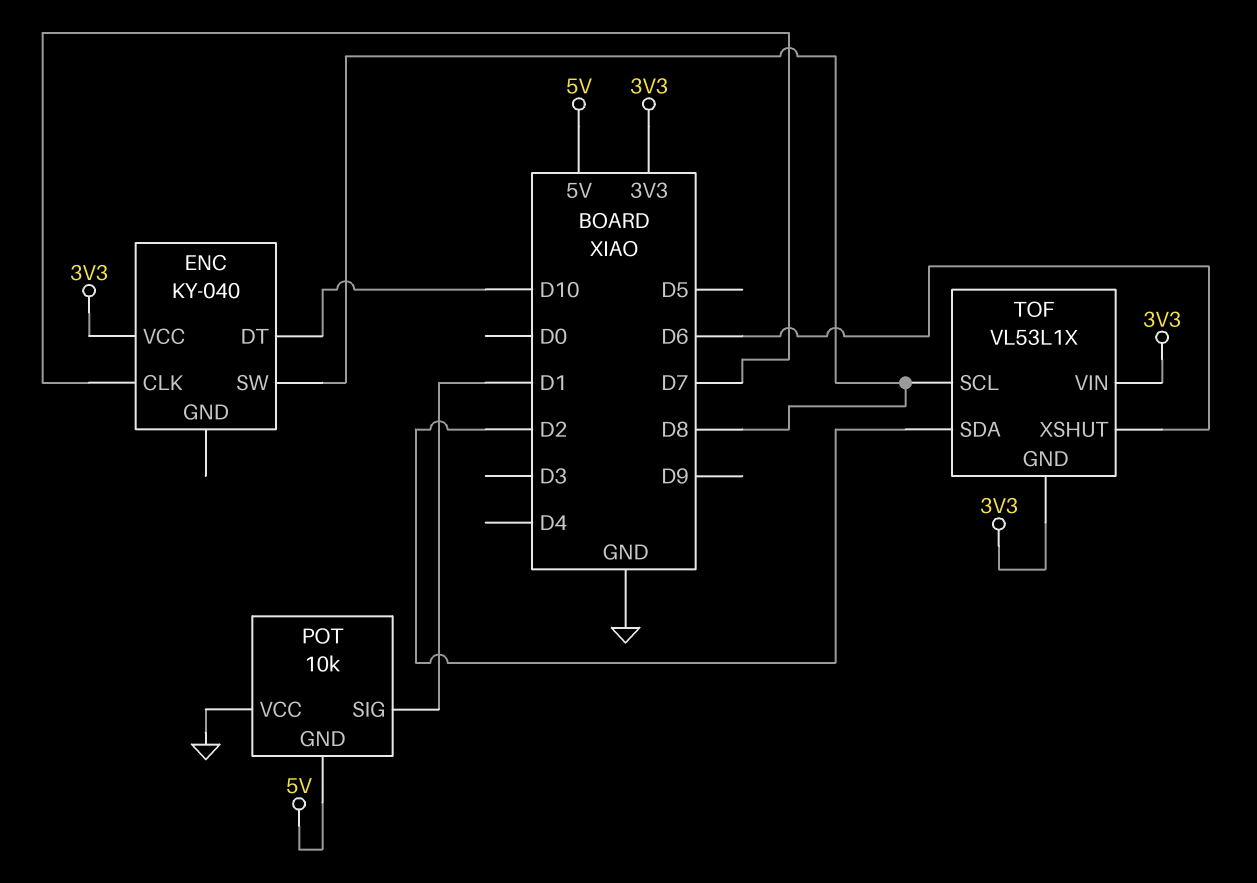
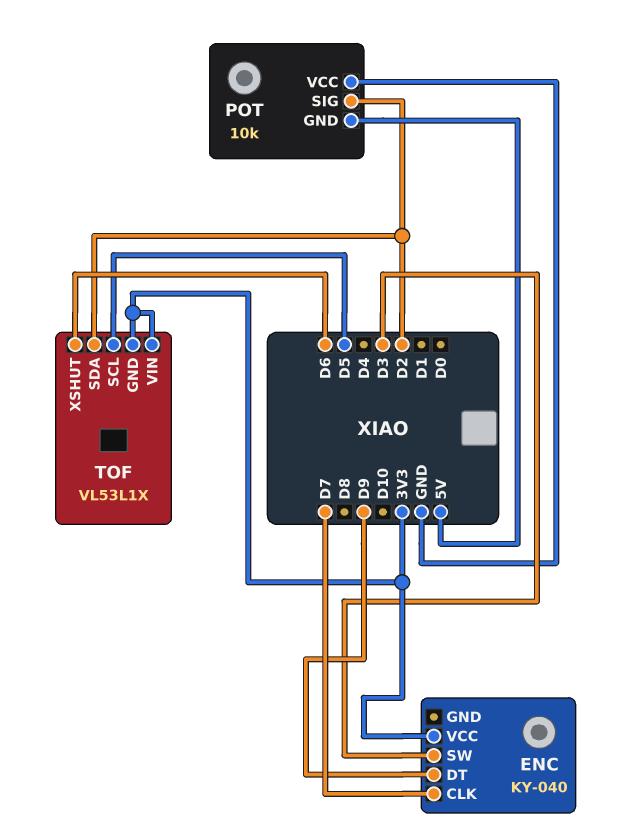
ENC pin DT: D10 -> D9
ENC pin SW: D8 -> D3
POT pin SIG: D1 -> D2
TOF pin SCL: D8 -> D5

